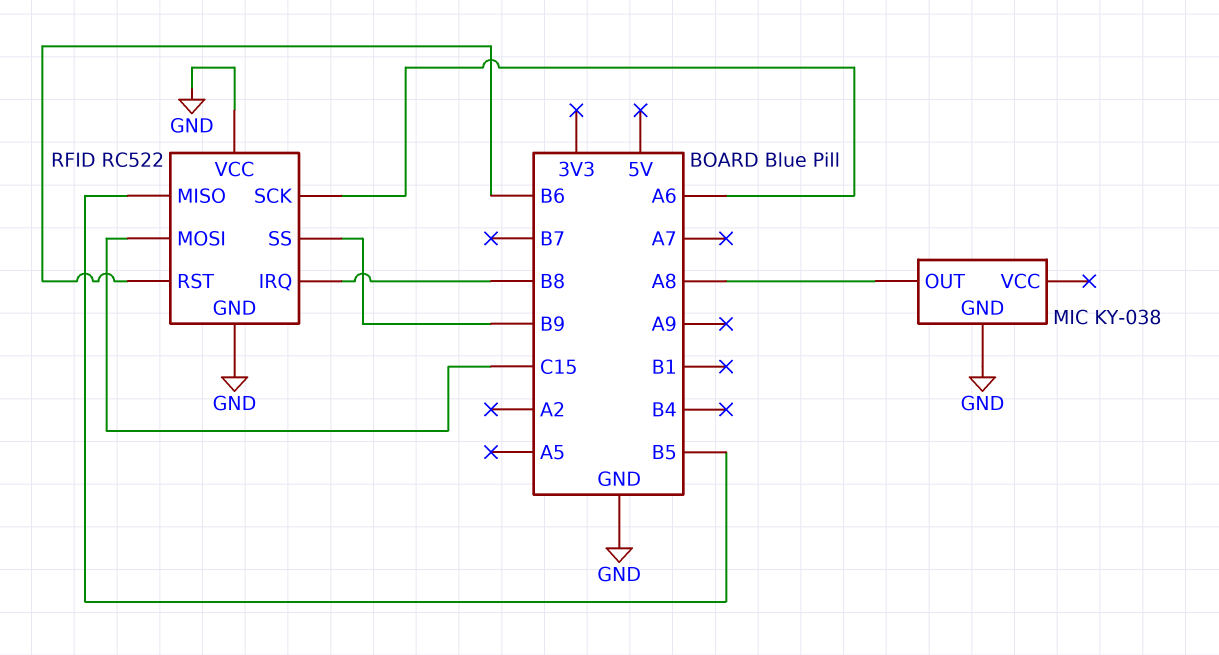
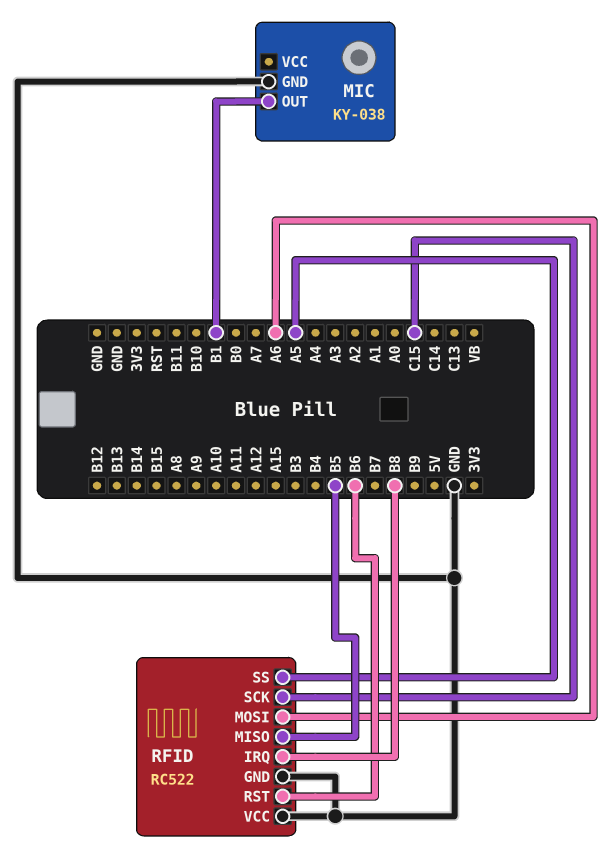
MIC pin OUT: A8 -> B1
RFID pin MOSI: C15 -> A6
RFID pin SCK: A6 -> C15
RFID pin SS: B9 -> A5

